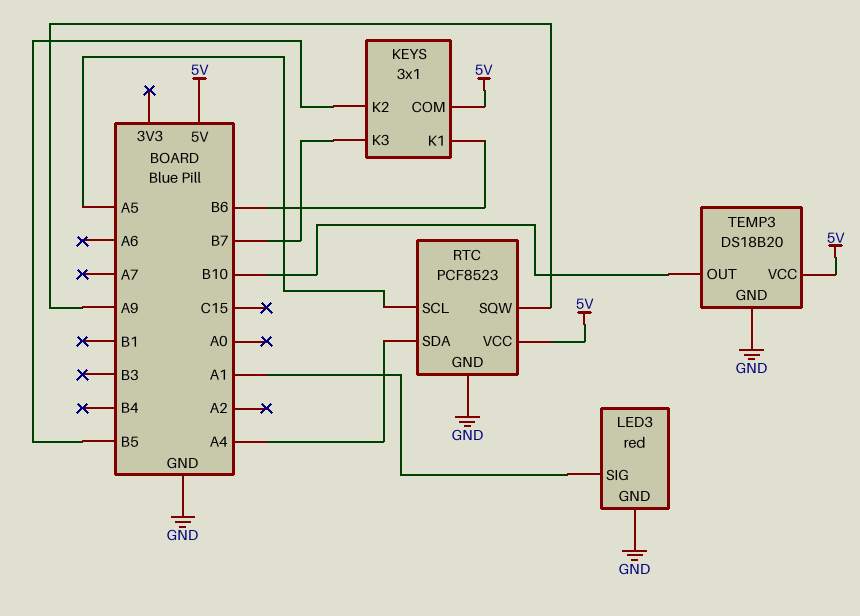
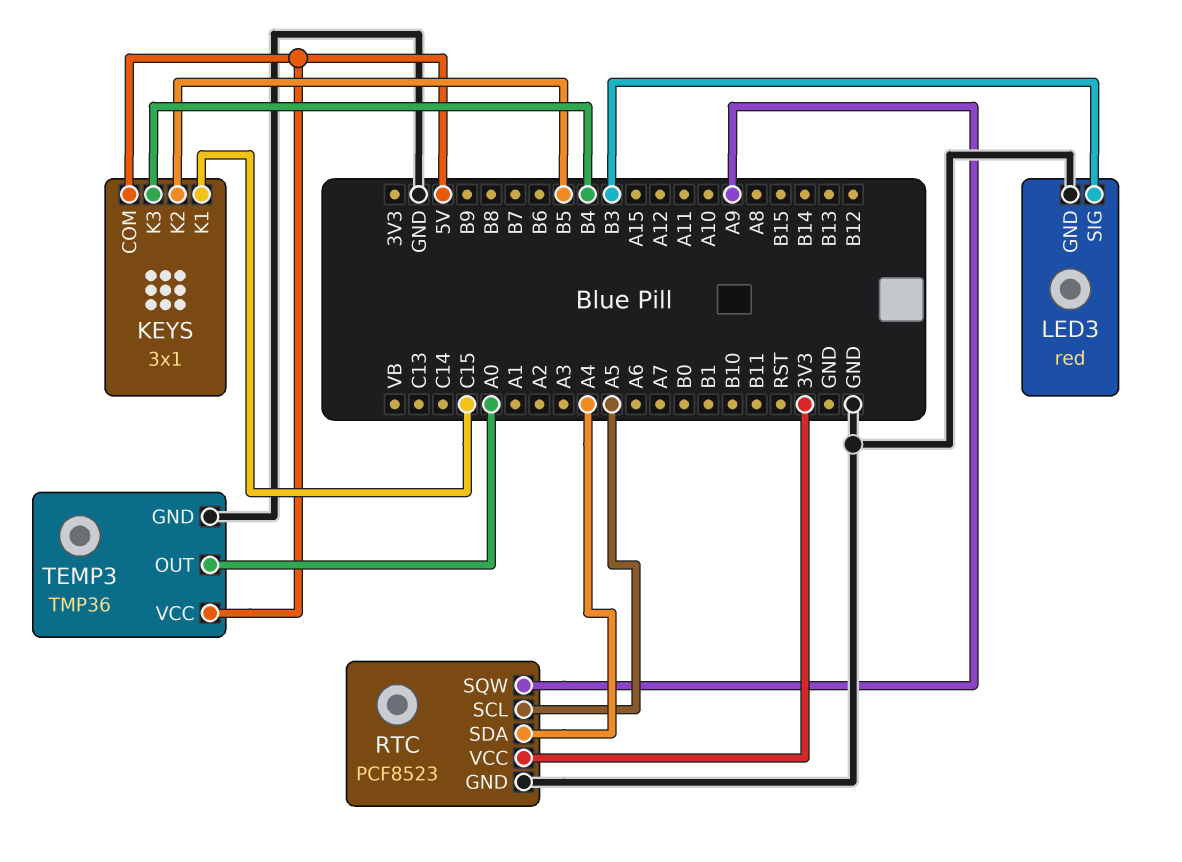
KEYS pin K1: B6 -> C15
KEYS pin K3: B7 -> B4
LED3 pin SIG: A1 -> B3
RTC pin VCC: 5V -> 3V3
TEMP3: DS18B20 -> TMP36
TEMP3 pin OUT: B10 -> A0

